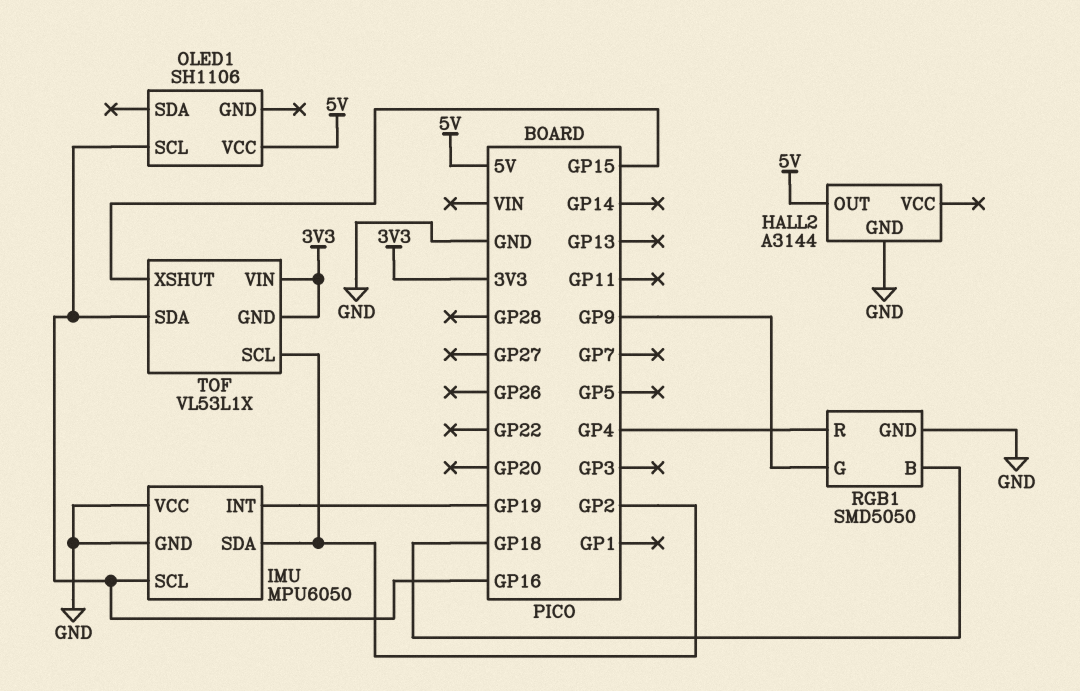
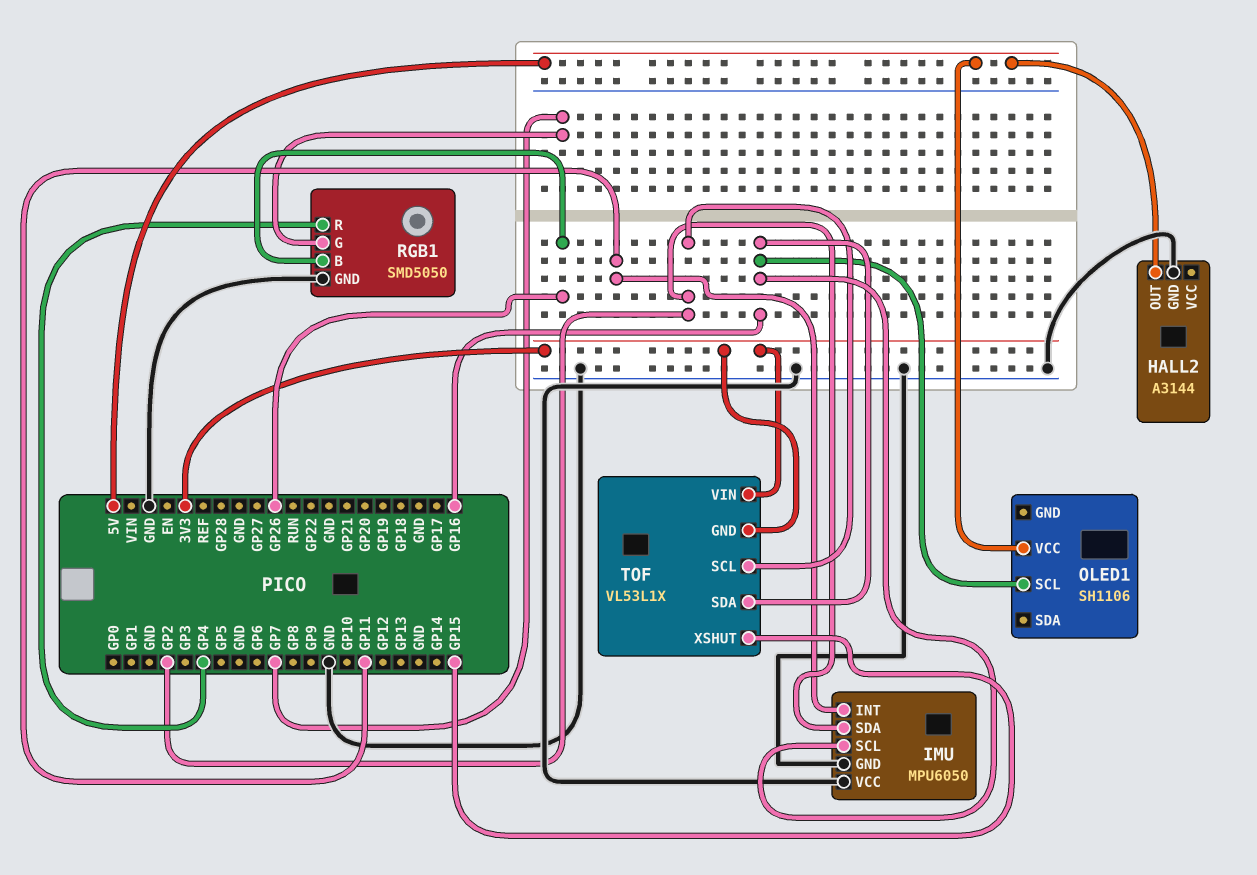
IMU pin INT: GP19 -> GP11
RGB1 pin B: GP18 -> GP26
RGB1 pin G: GP9 -> GP7

